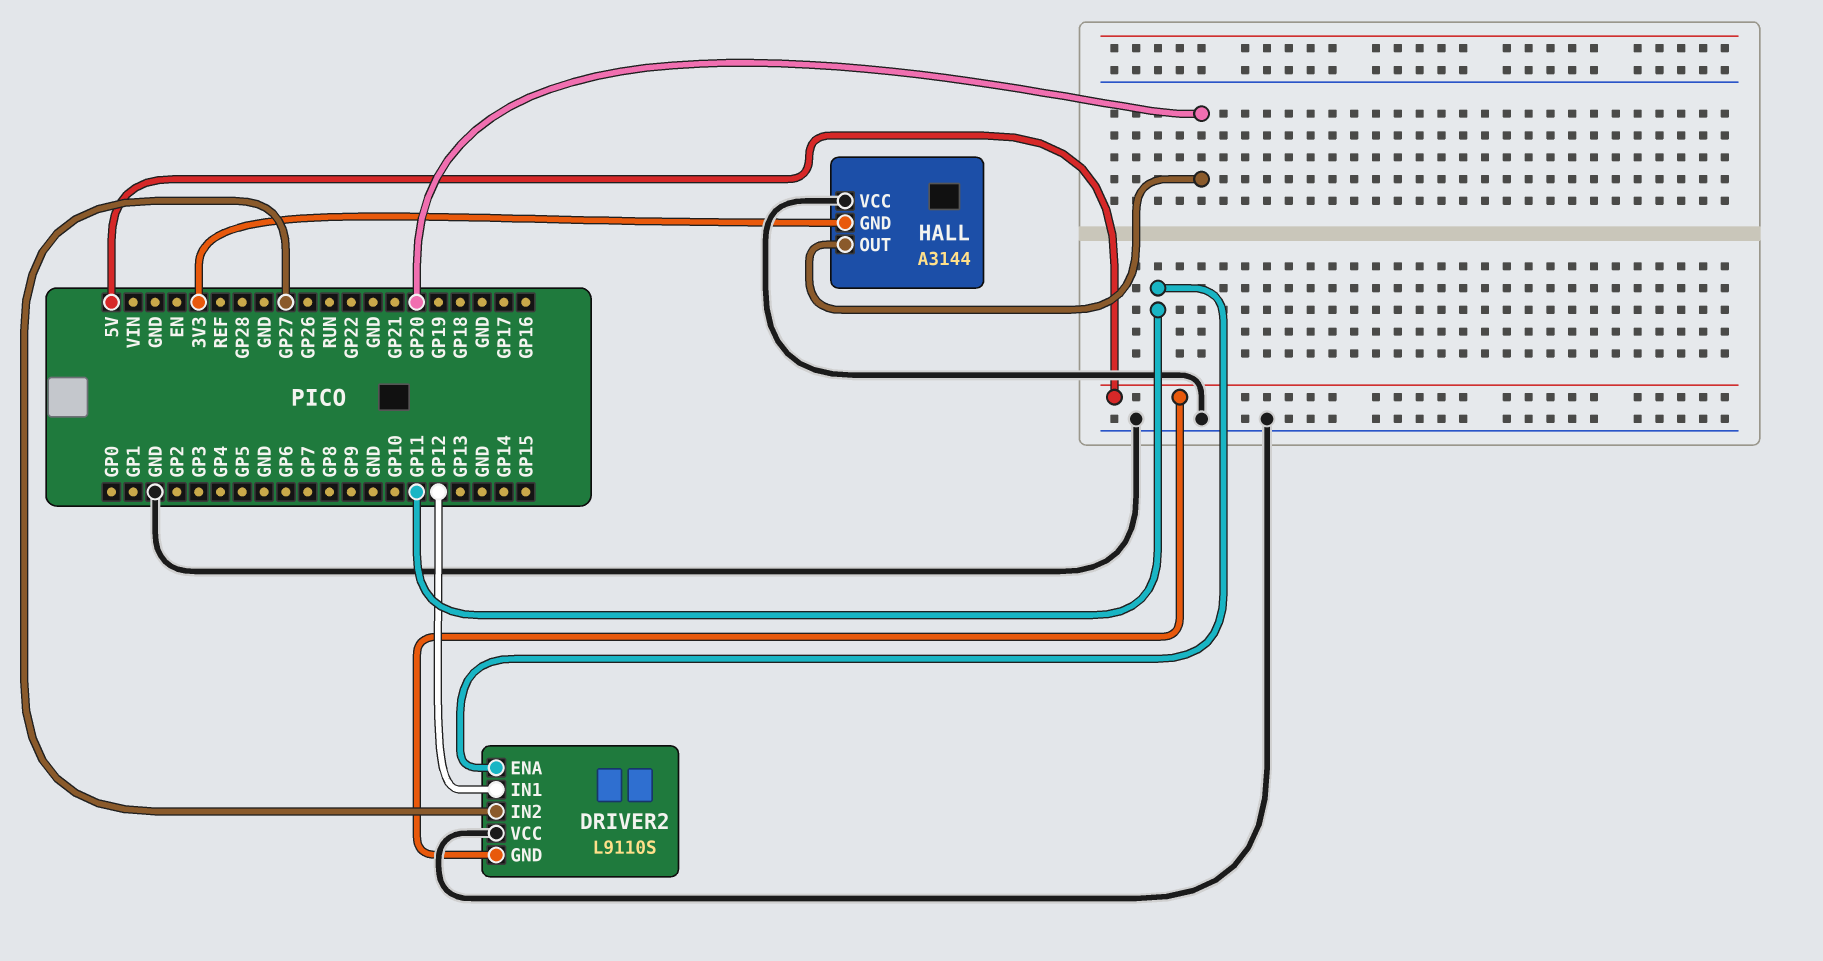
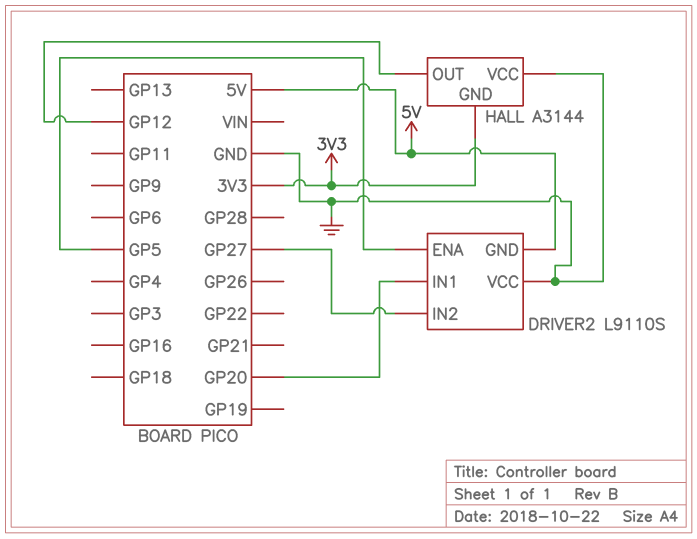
DRIVER2 pin ENA: GP11 -> GP5
DRIVER2 pin IN1: GP12 -> GP20
HALL pin OUT: GP20 -> GP12

